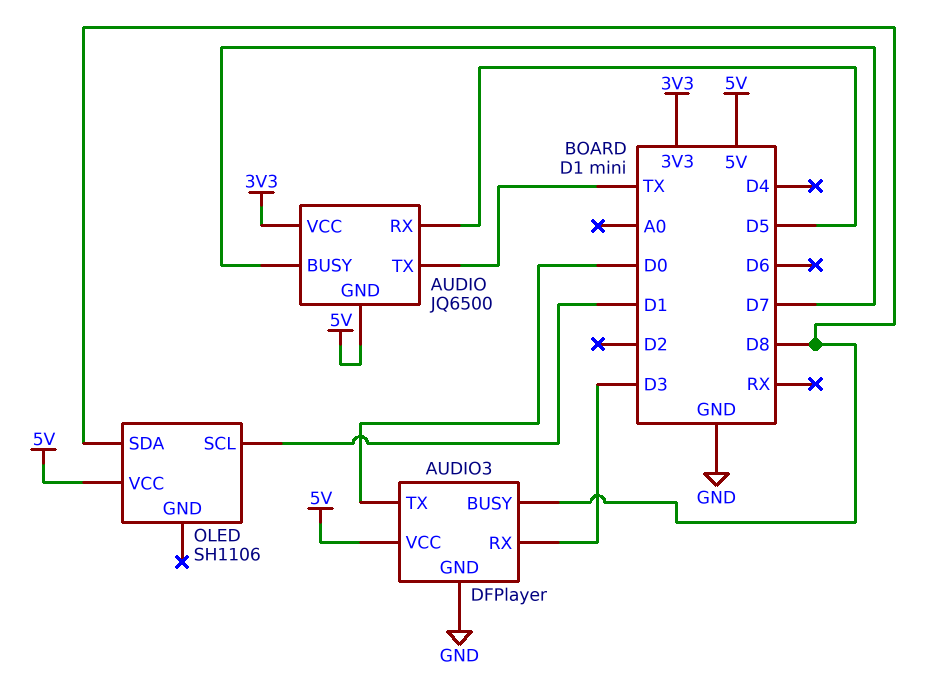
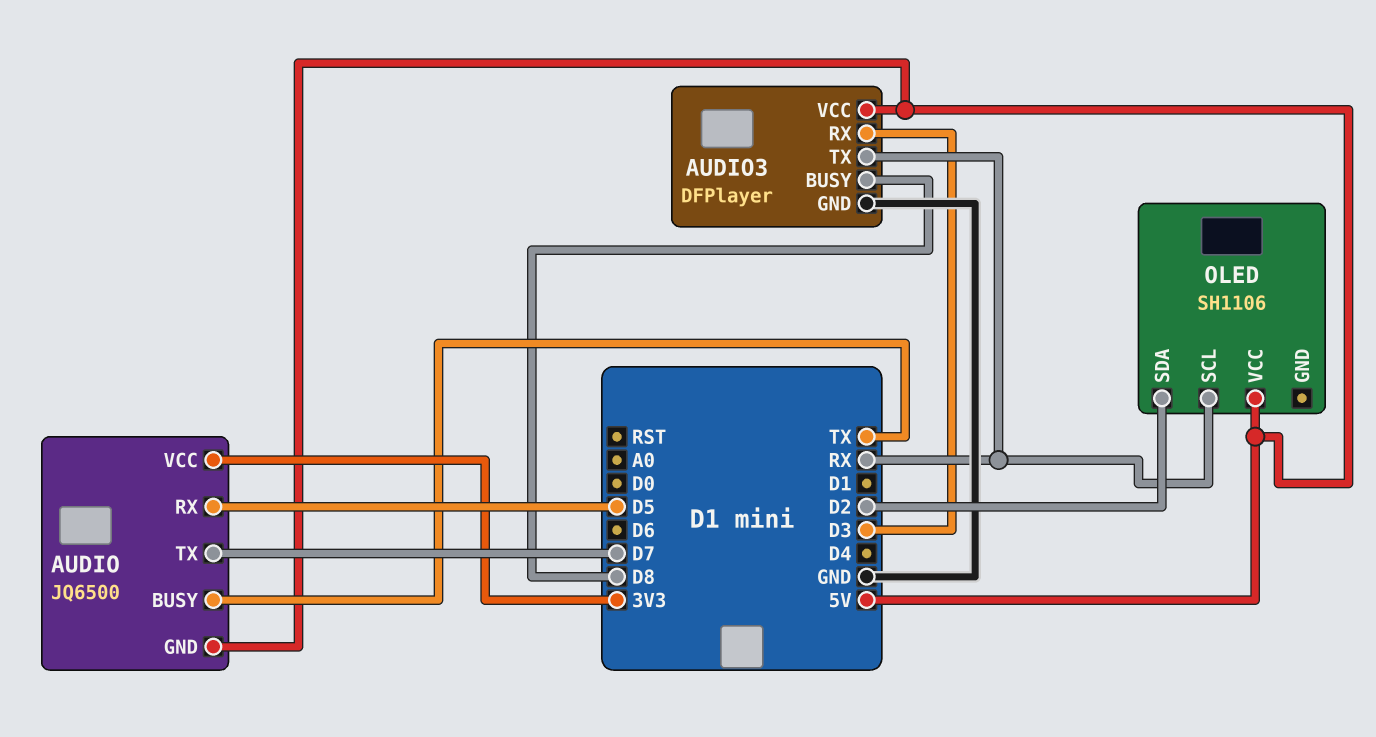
AUDIO pin BUSY: D7 -> TX
AUDIO pin TX: TX -> D7
AUDIO3 pin TX: D0 -> RX
OLED pin SCL: D1 -> RX
OLED pin SDA: D8 -> D2

